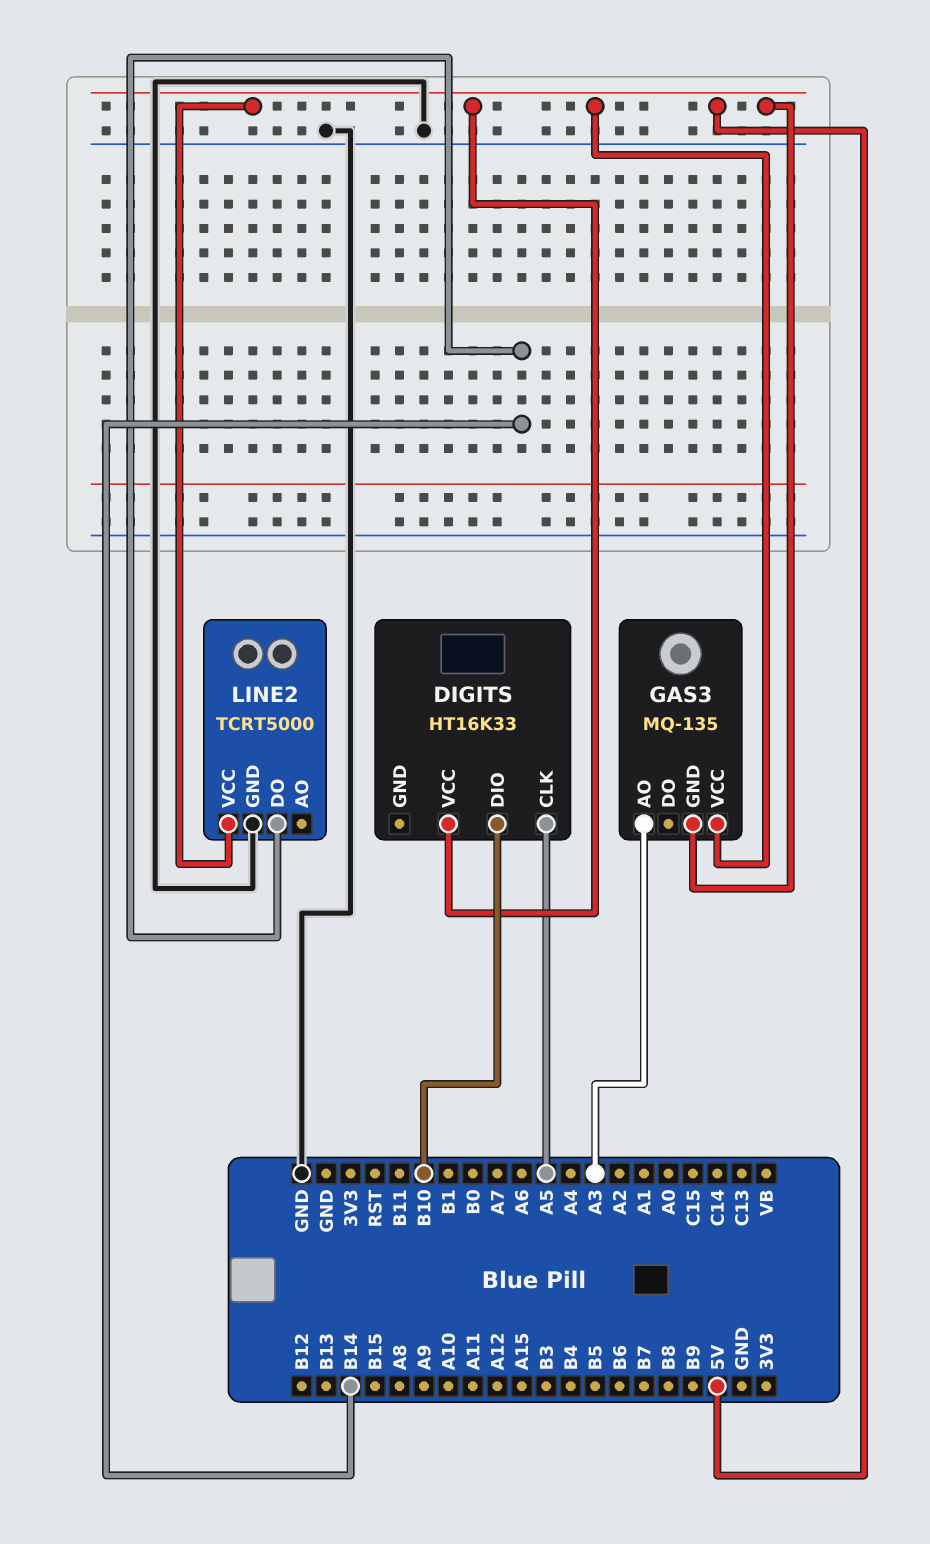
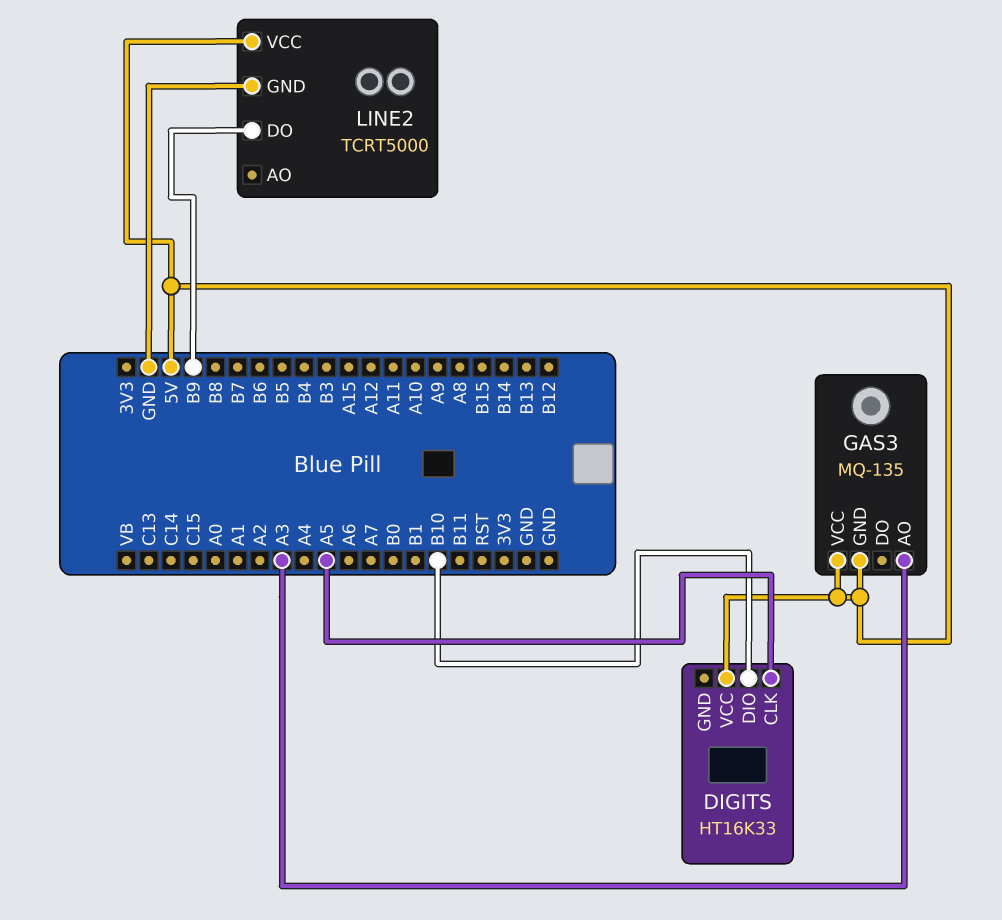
LINE2 pin DO: B14 -> B9

